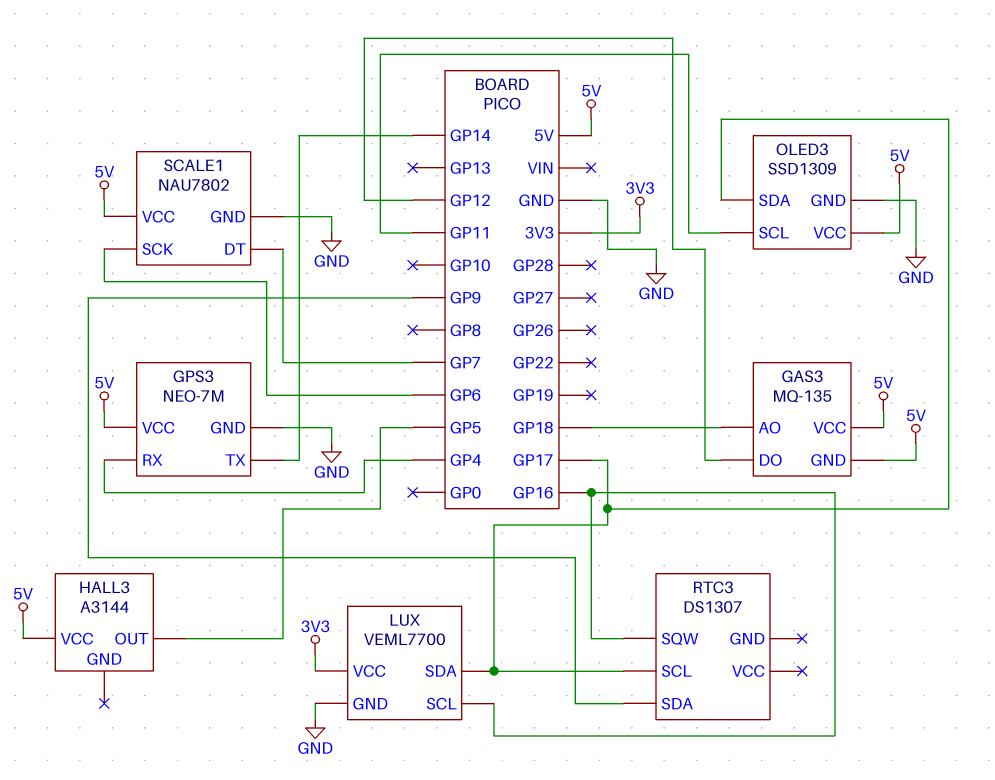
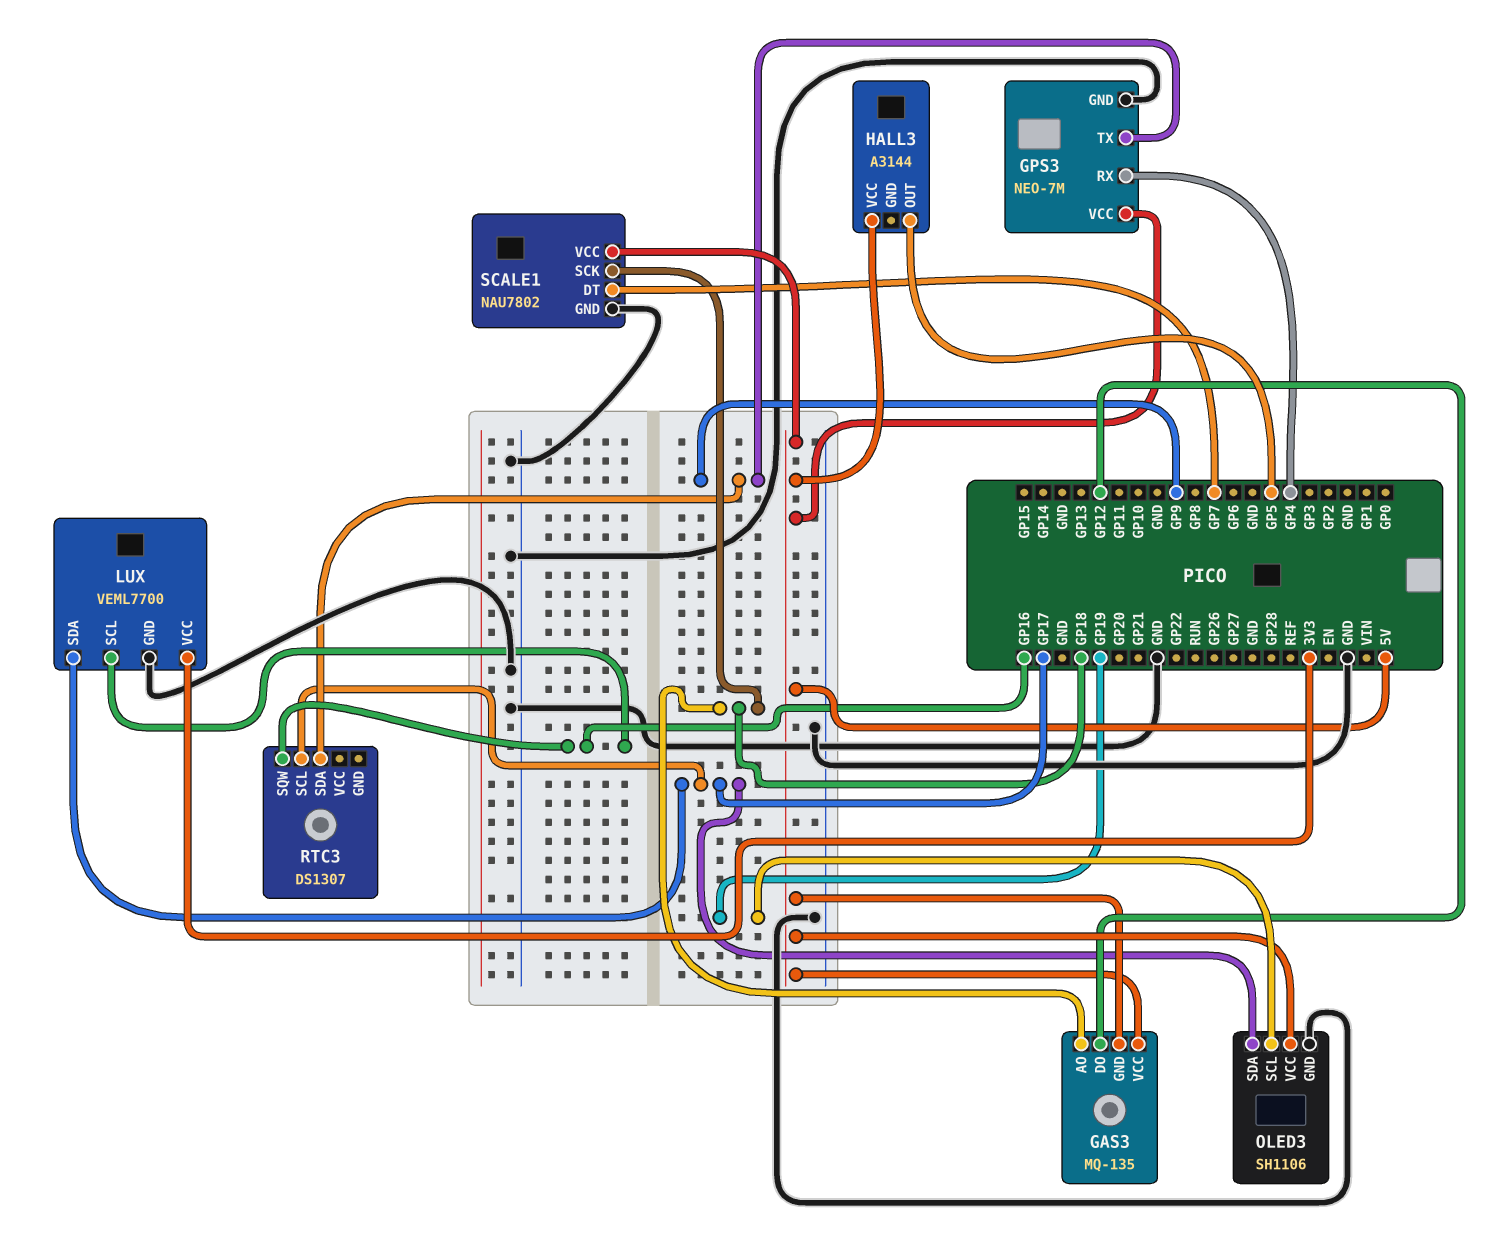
GPS3 pin TX: GP14 -> GP9
OLED3: SSD1309 -> SH1106
OLED3 pin SCL: GP11 -> GP19
SCALE1 pin SCK: GP6 -> GP18

